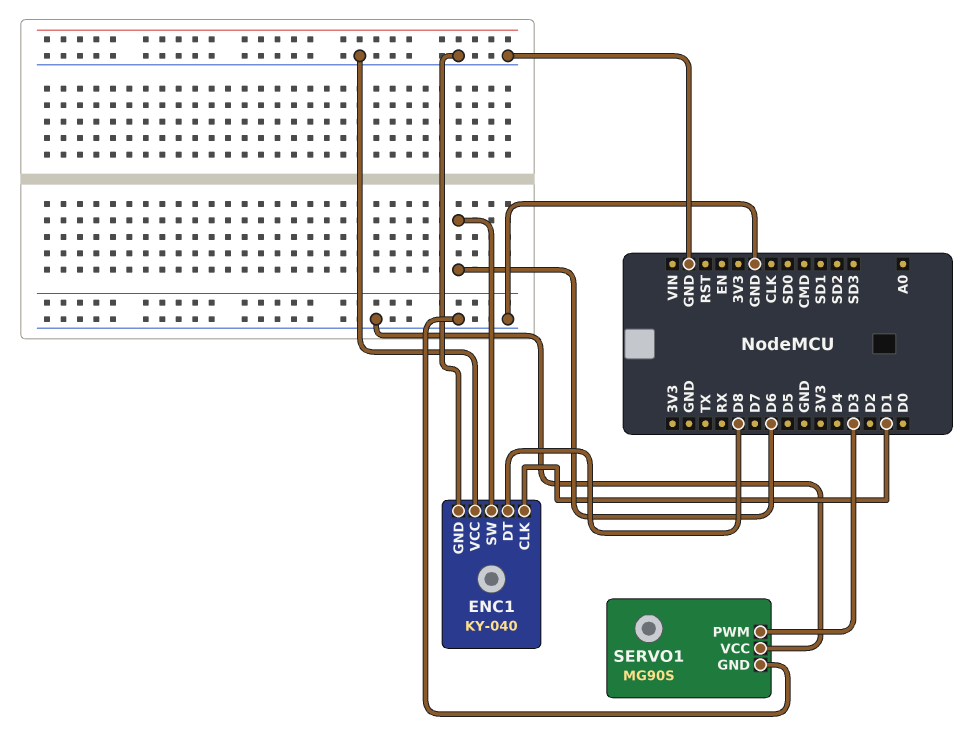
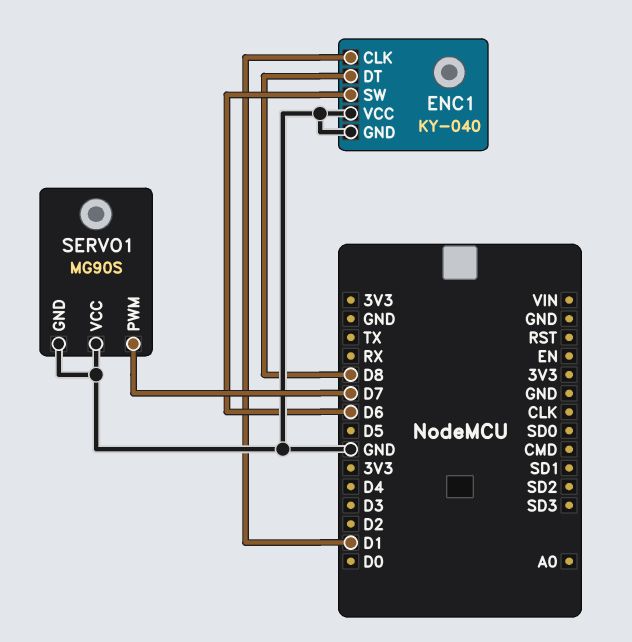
SERVO1 pin PWM: D3 -> D7

